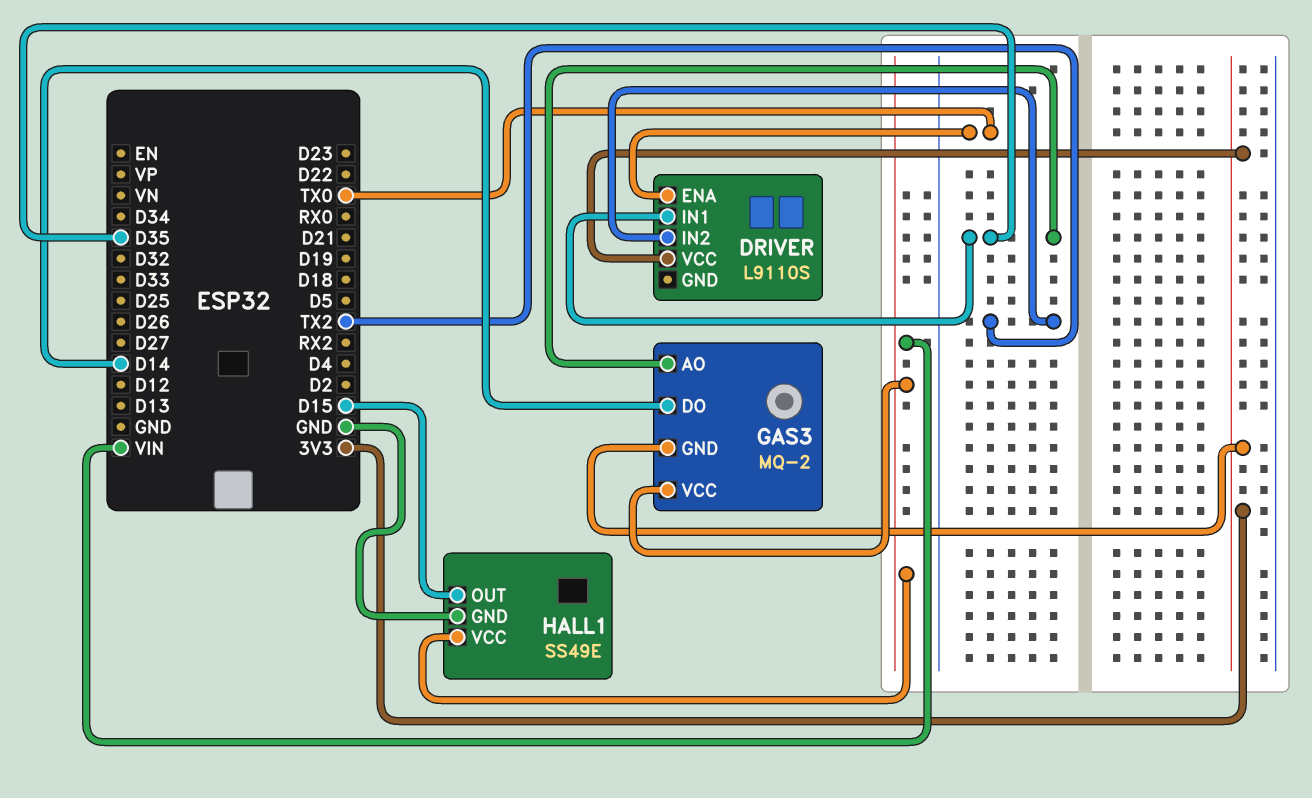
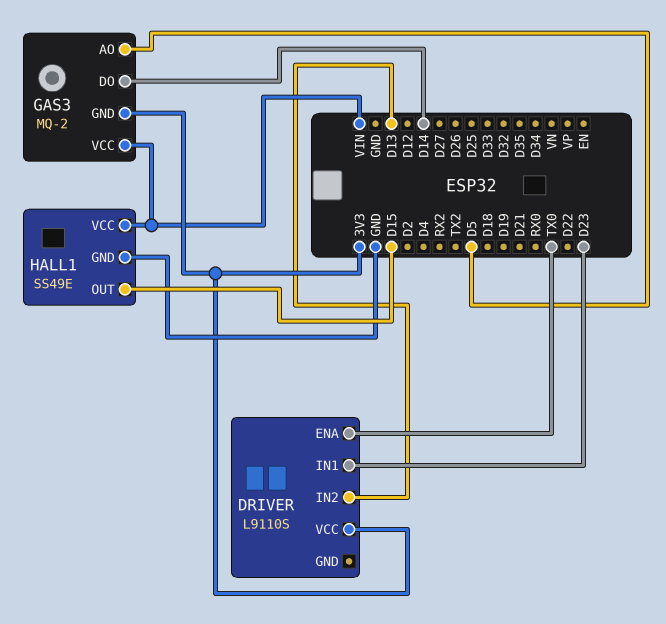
DRIVER pin IN1: D35 -> D23
DRIVER pin IN2: TX2 -> D13
GAS3 pin AO: D35 -> D5

